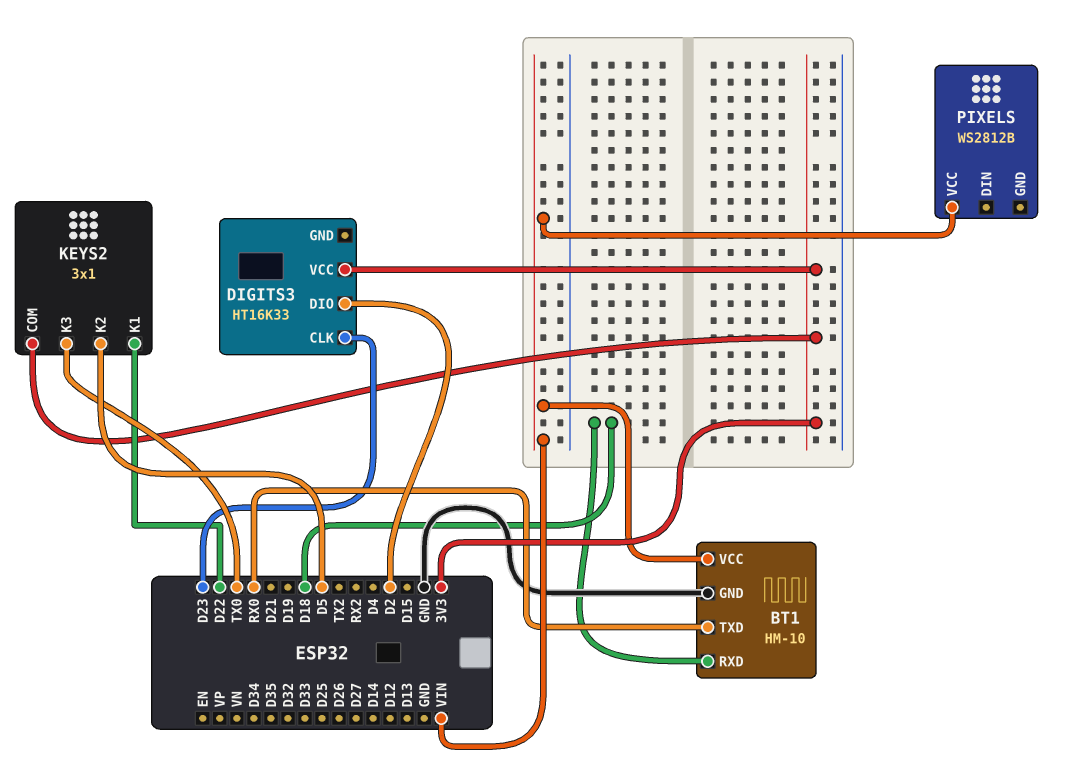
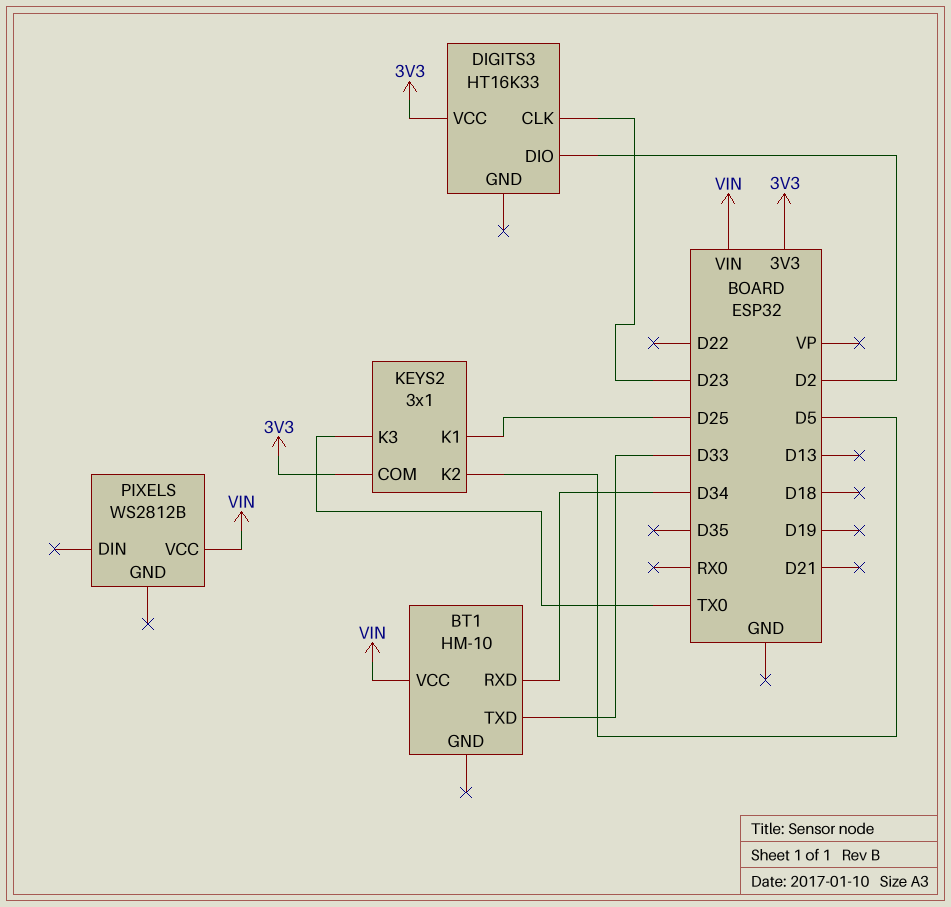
BT1 pin GND: GND -> none
BT1 pin RXD: D18 -> D34
BT1 pin TXD: RX0 -> D33
KEYS2 pin K1: D22 -> D25

